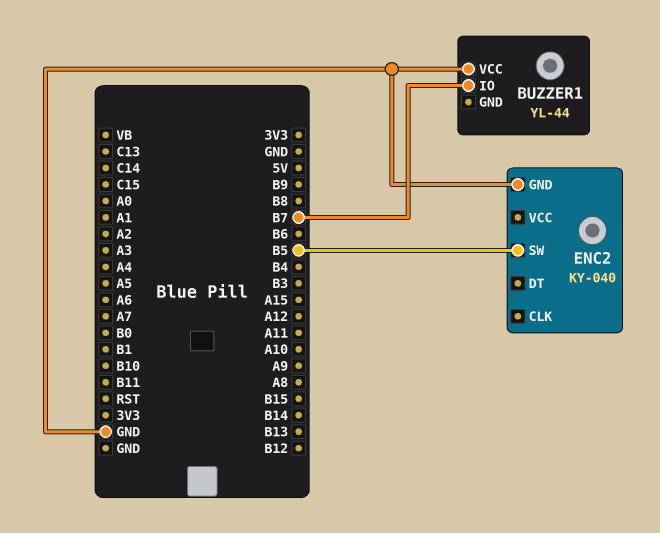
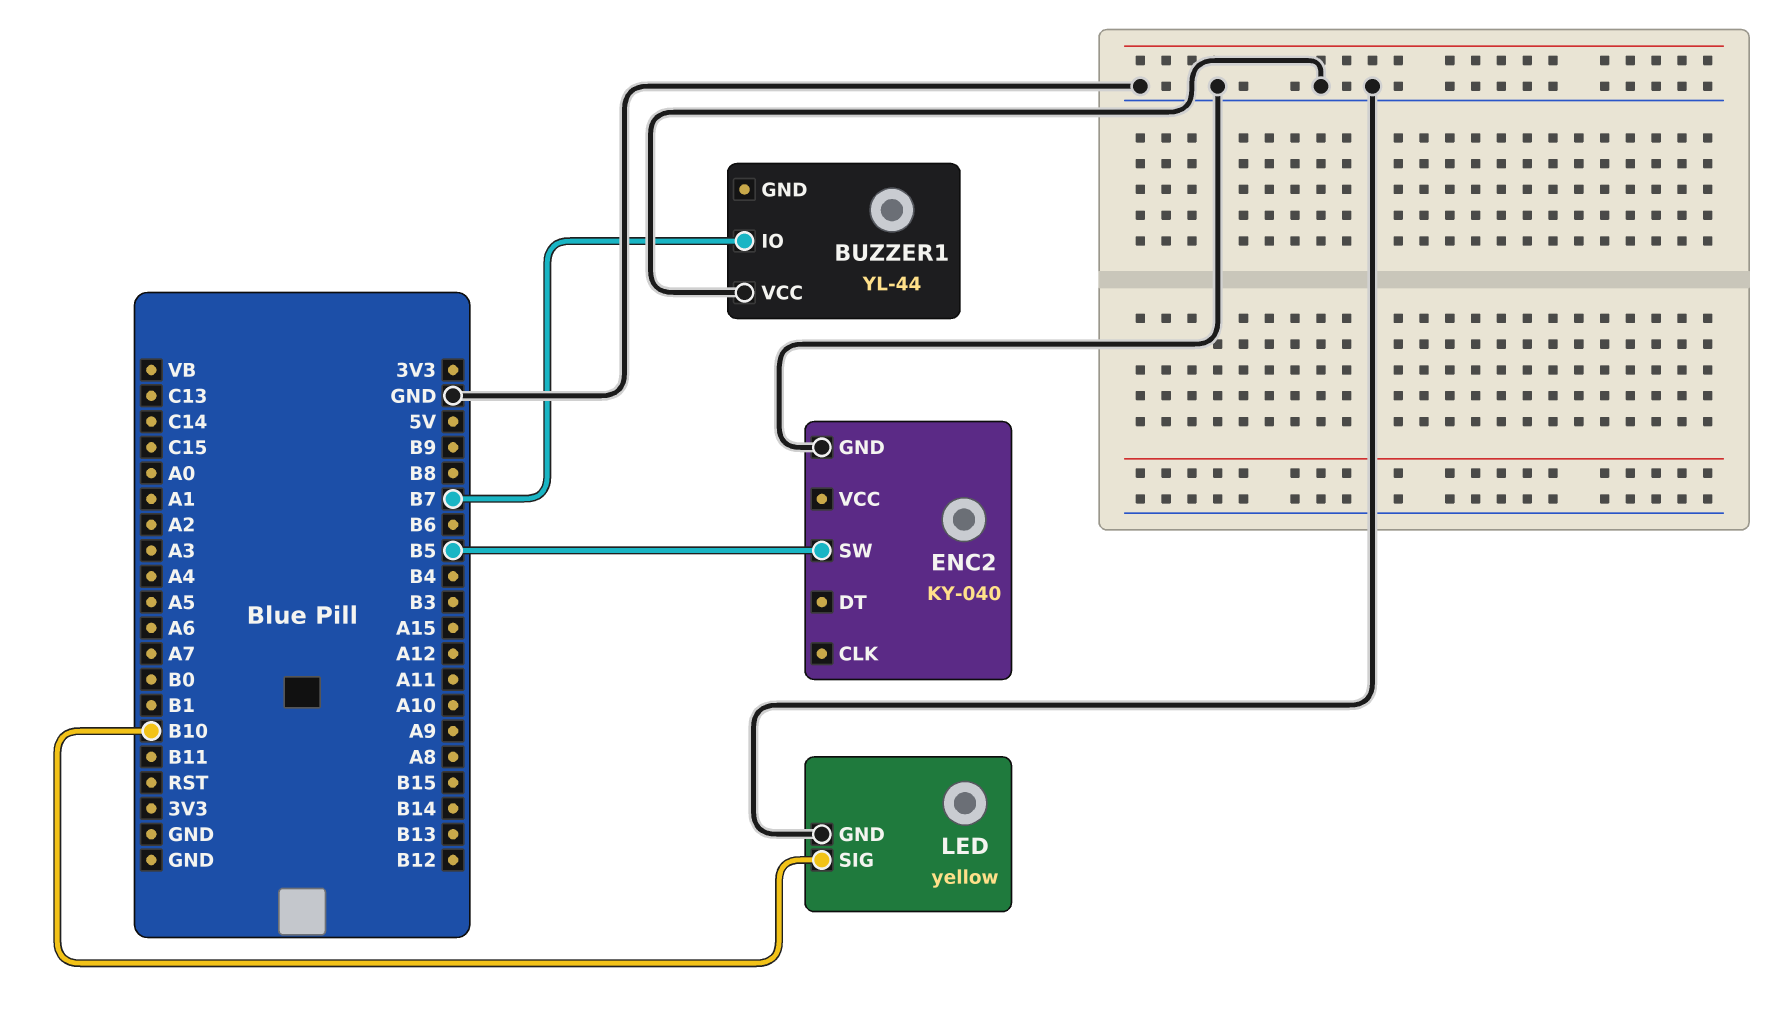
LED: none -> yellow
LED pin GND: none -> GND
LED pin SIG: none -> B10

